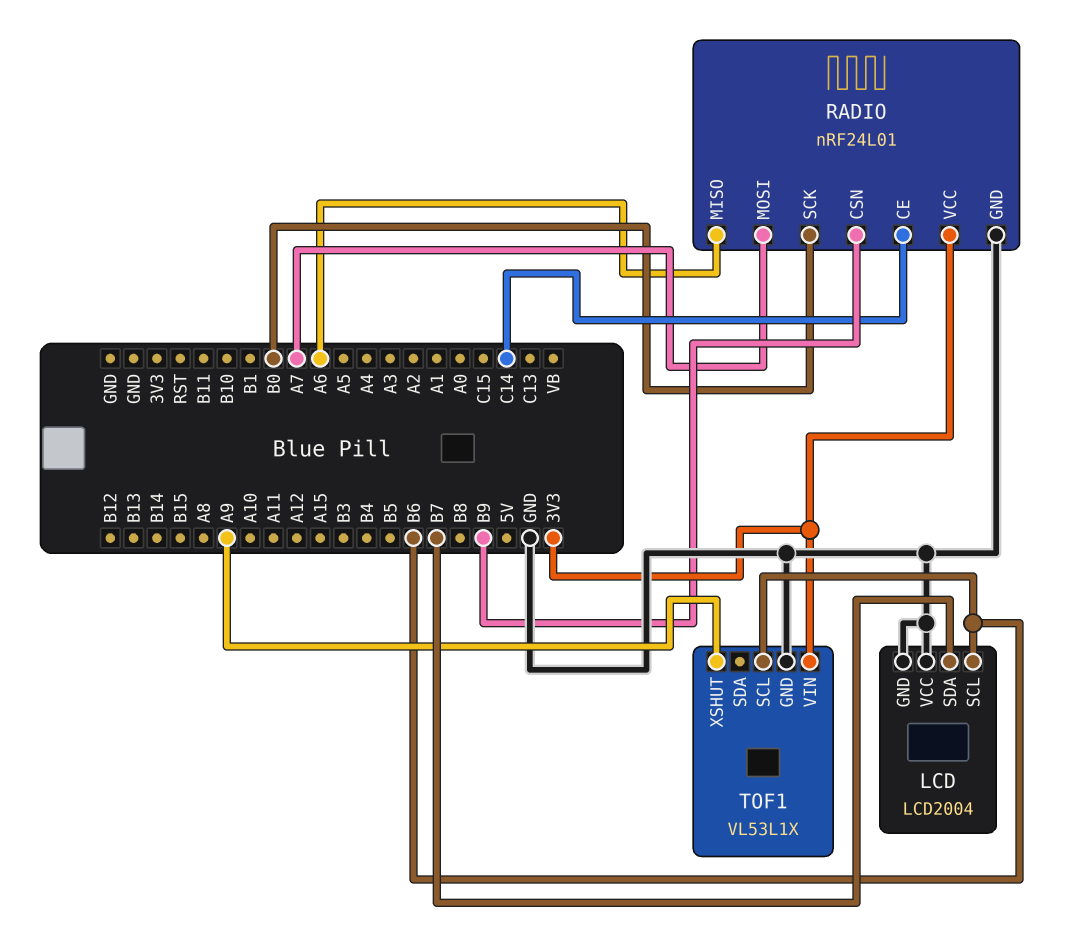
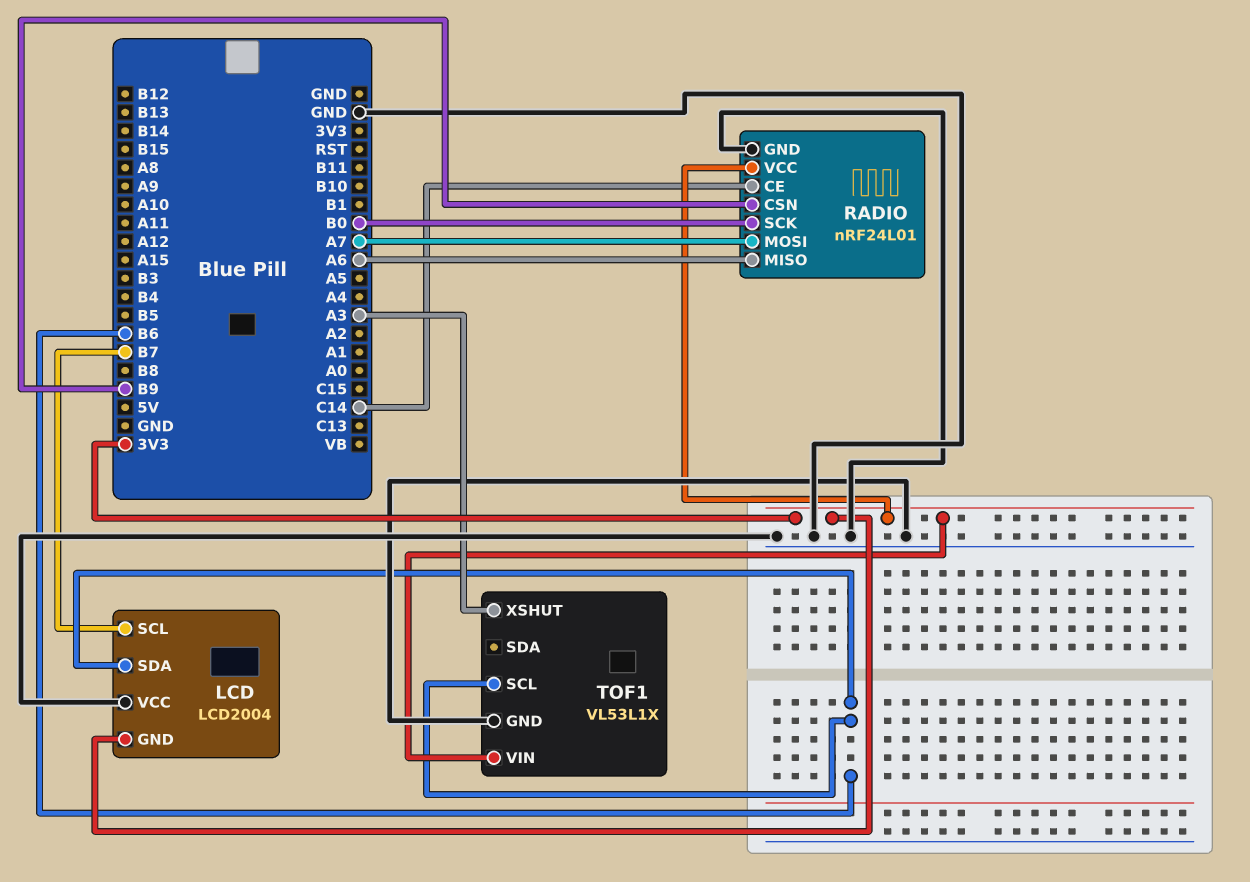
LCD pin GND: GND -> 3V3
LCD pin SCL: B6 -> B7
LCD pin SDA: B7 -> B6
TOF1 pin XSHUT: A9 -> A3

